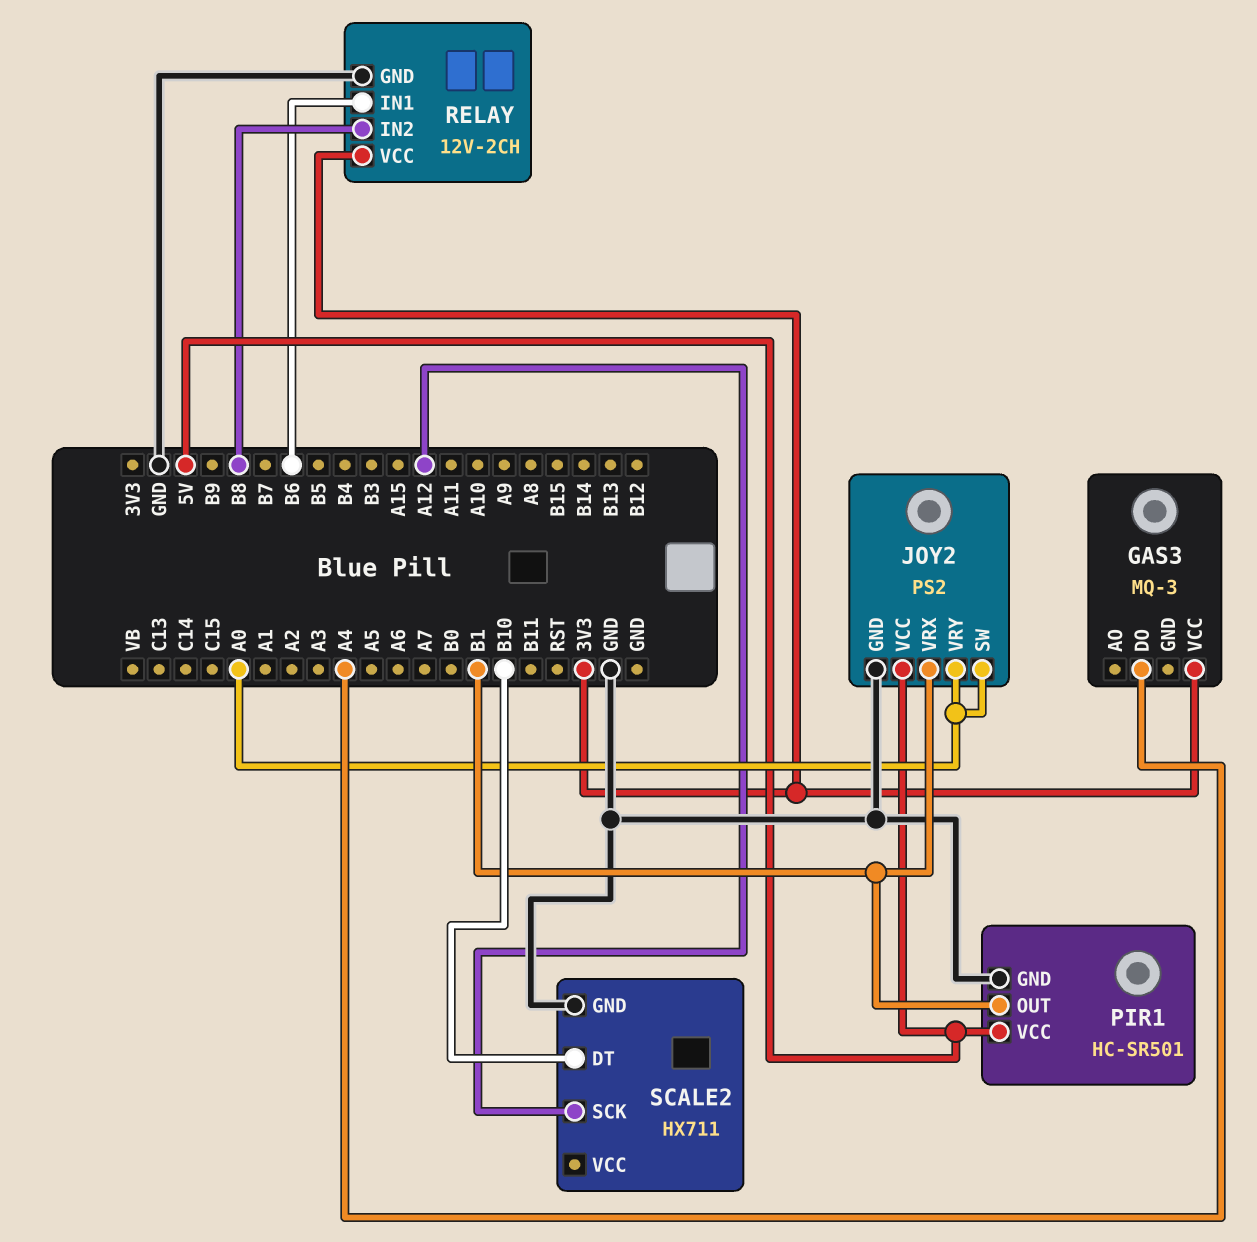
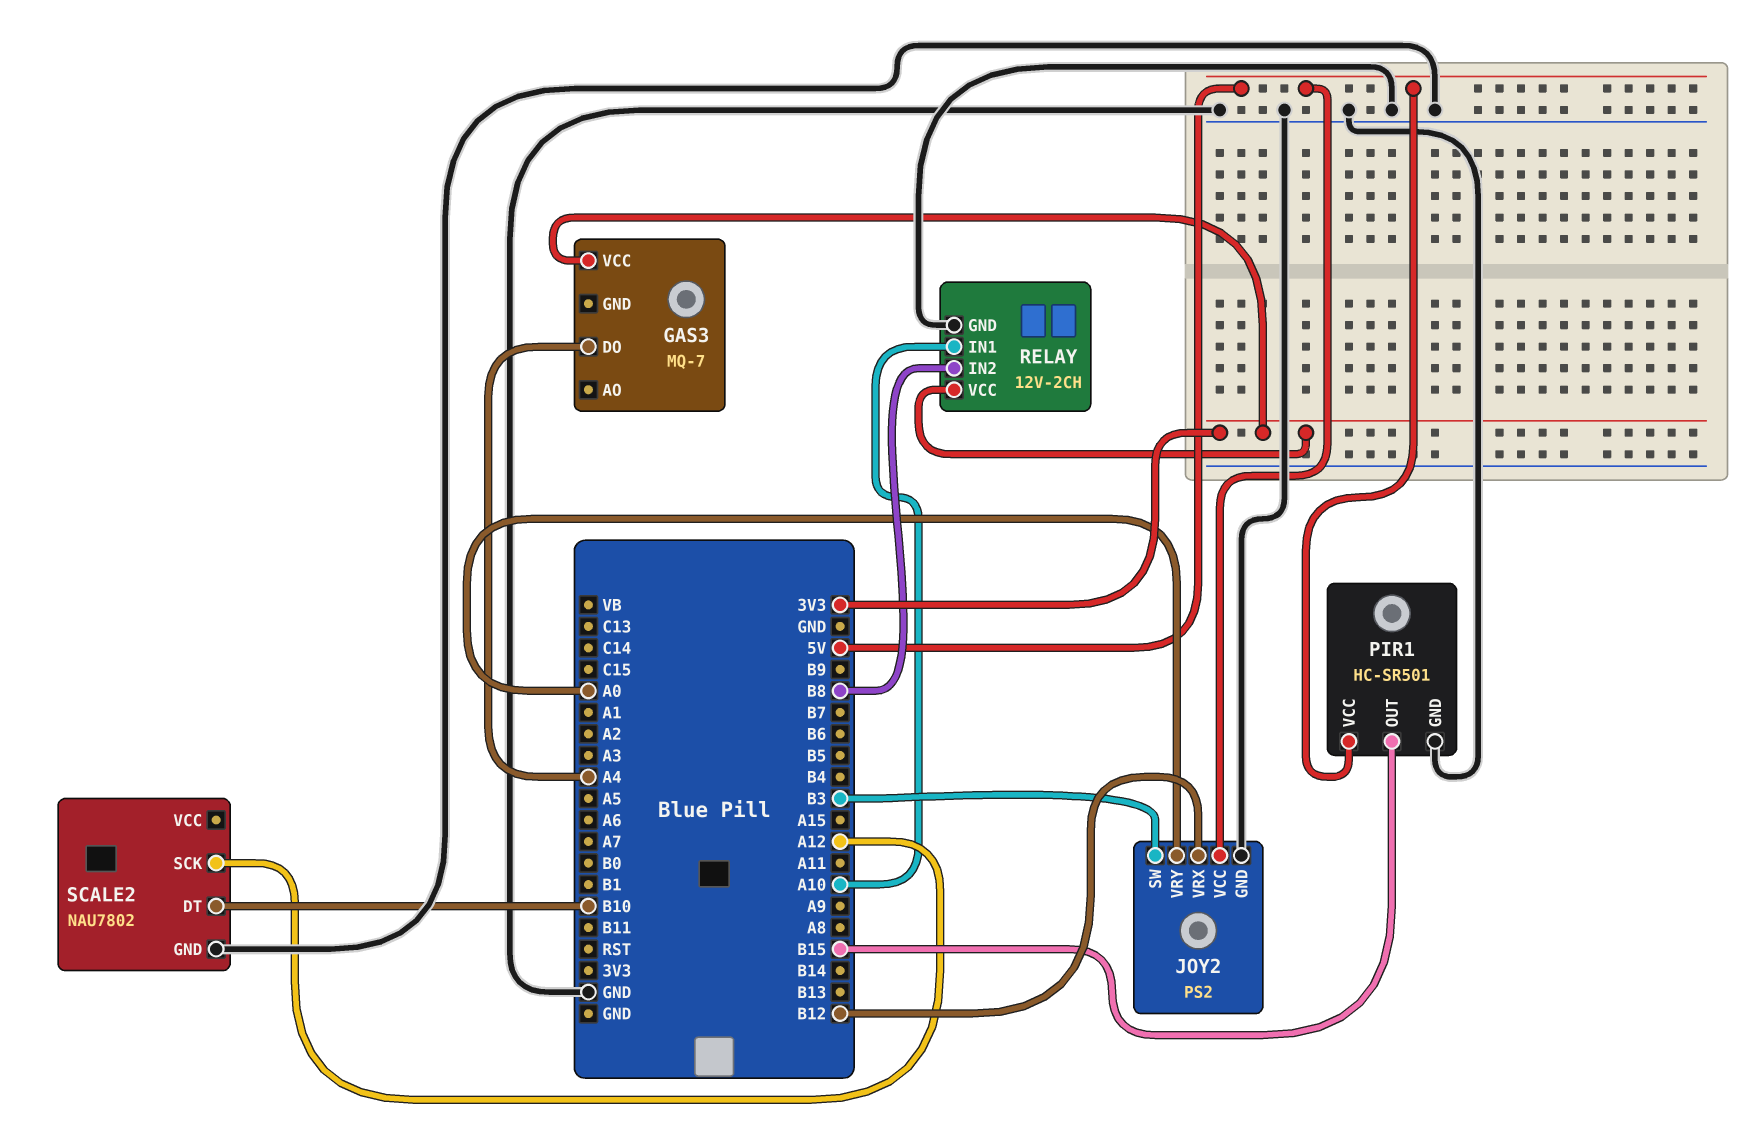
GAS3: MQ-3 -> MQ-7
JOY2 pin SW: A0 -> B3
JOY2 pin VRX: B1 -> B12
PIR1 pin OUT: B1 -> B15
RELAY pin IN1: B6 -> A10
SCALE2: HX711 -> NAU7802

